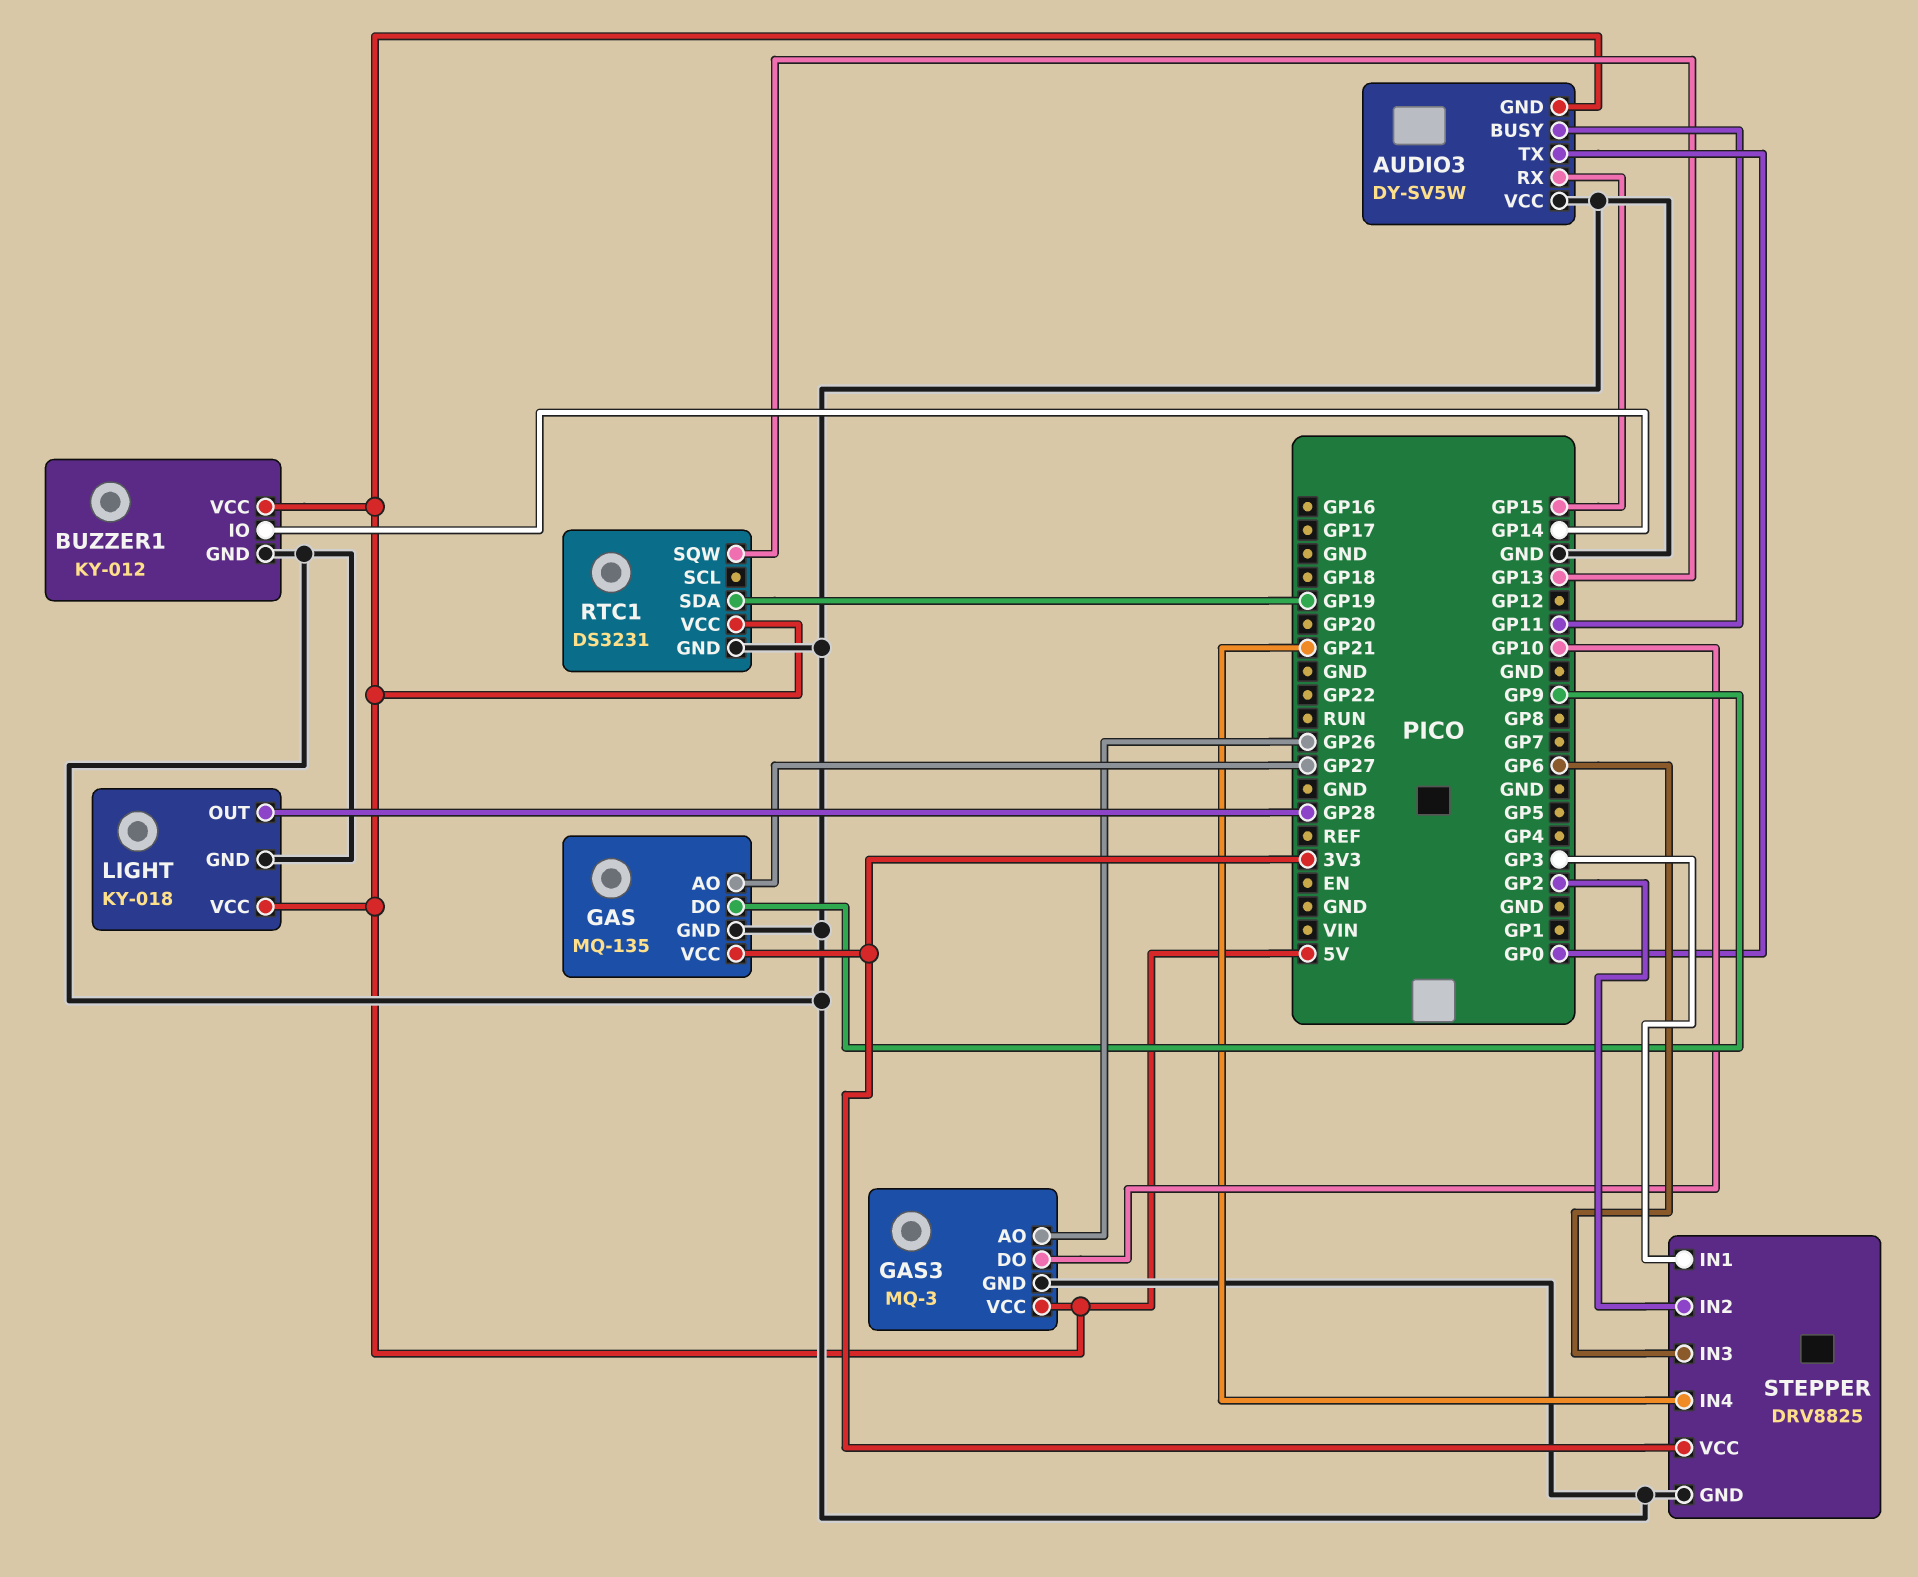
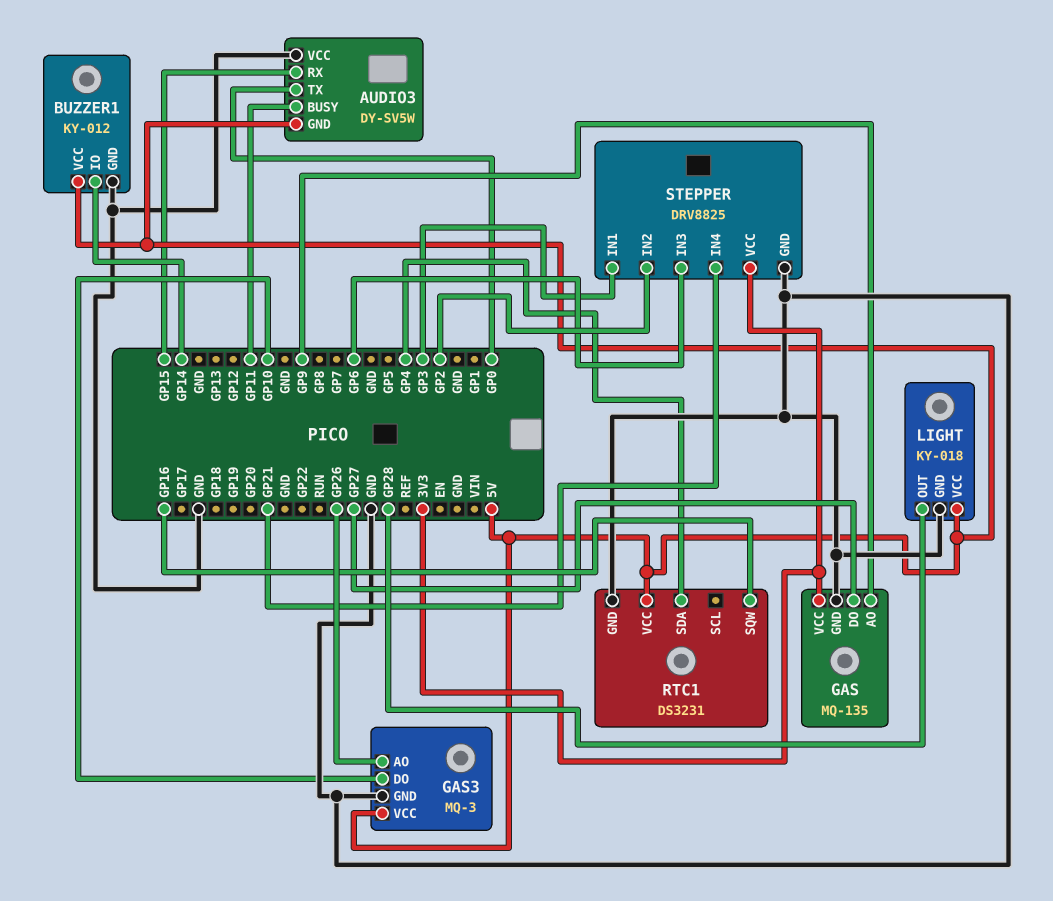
GAS pin AO: GP27 -> GP9
GAS pin DO: GP9 -> GP27
RTC1 pin SDA: GP19 -> GP4
RTC1 pin SQW: GP13 -> GP16

